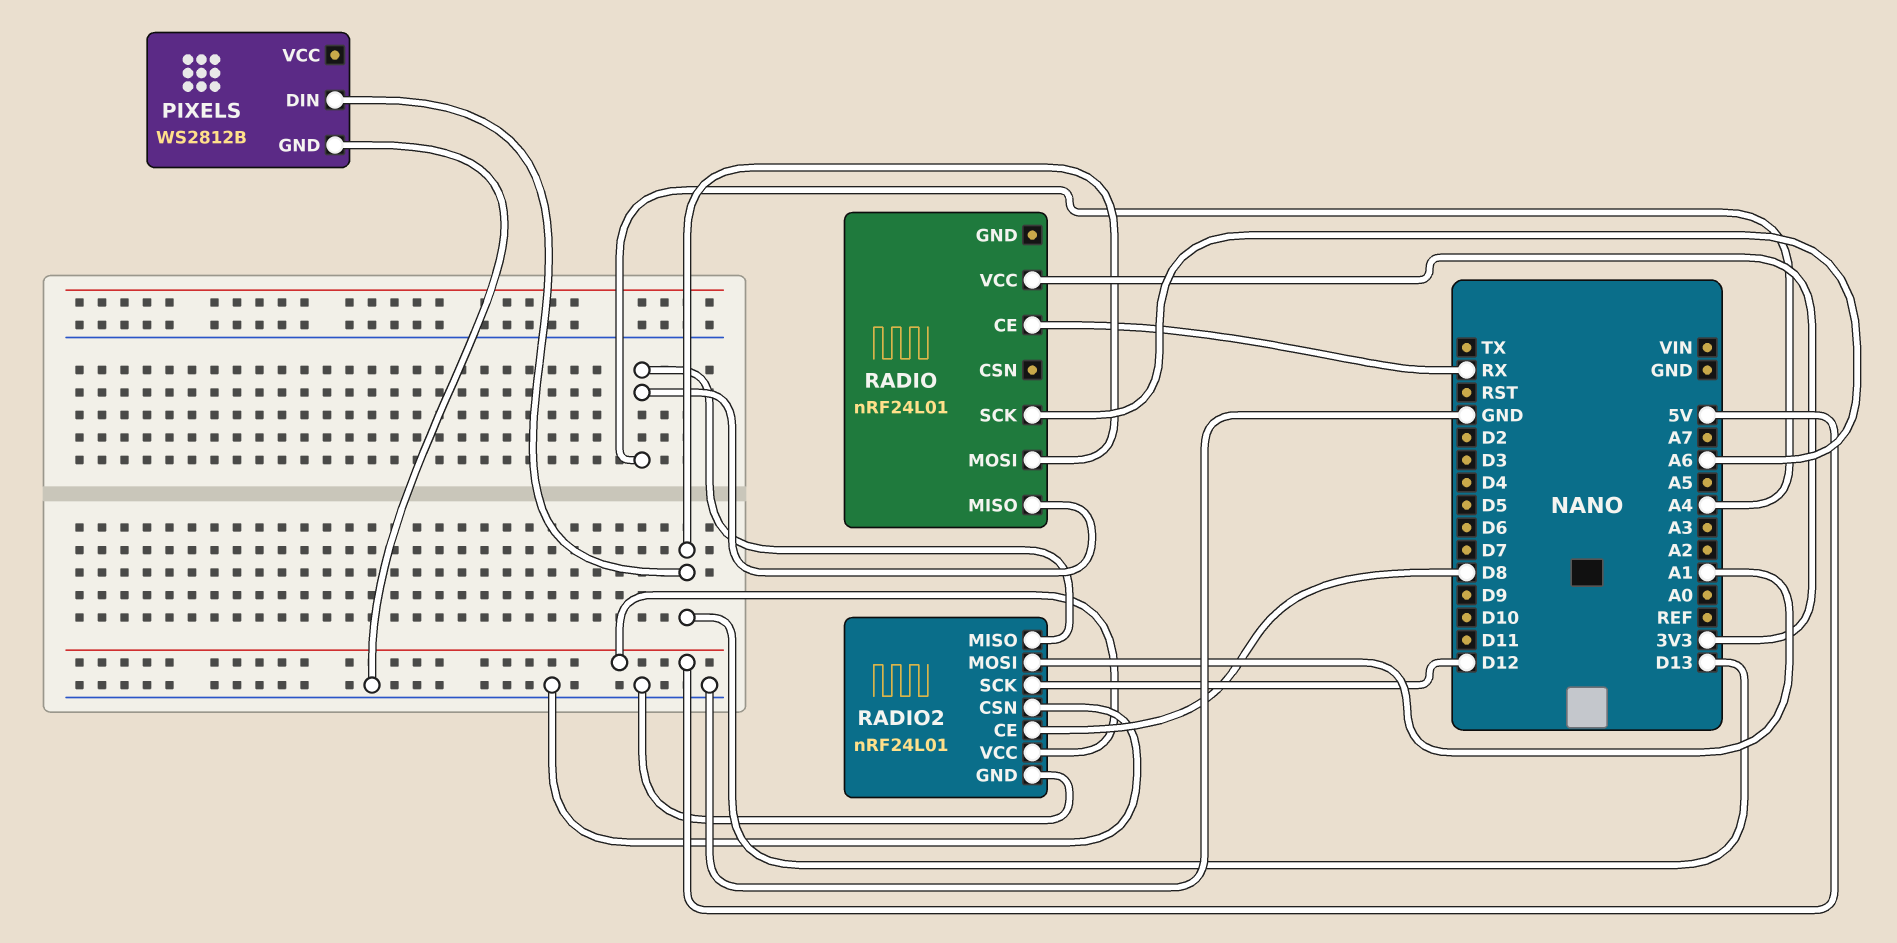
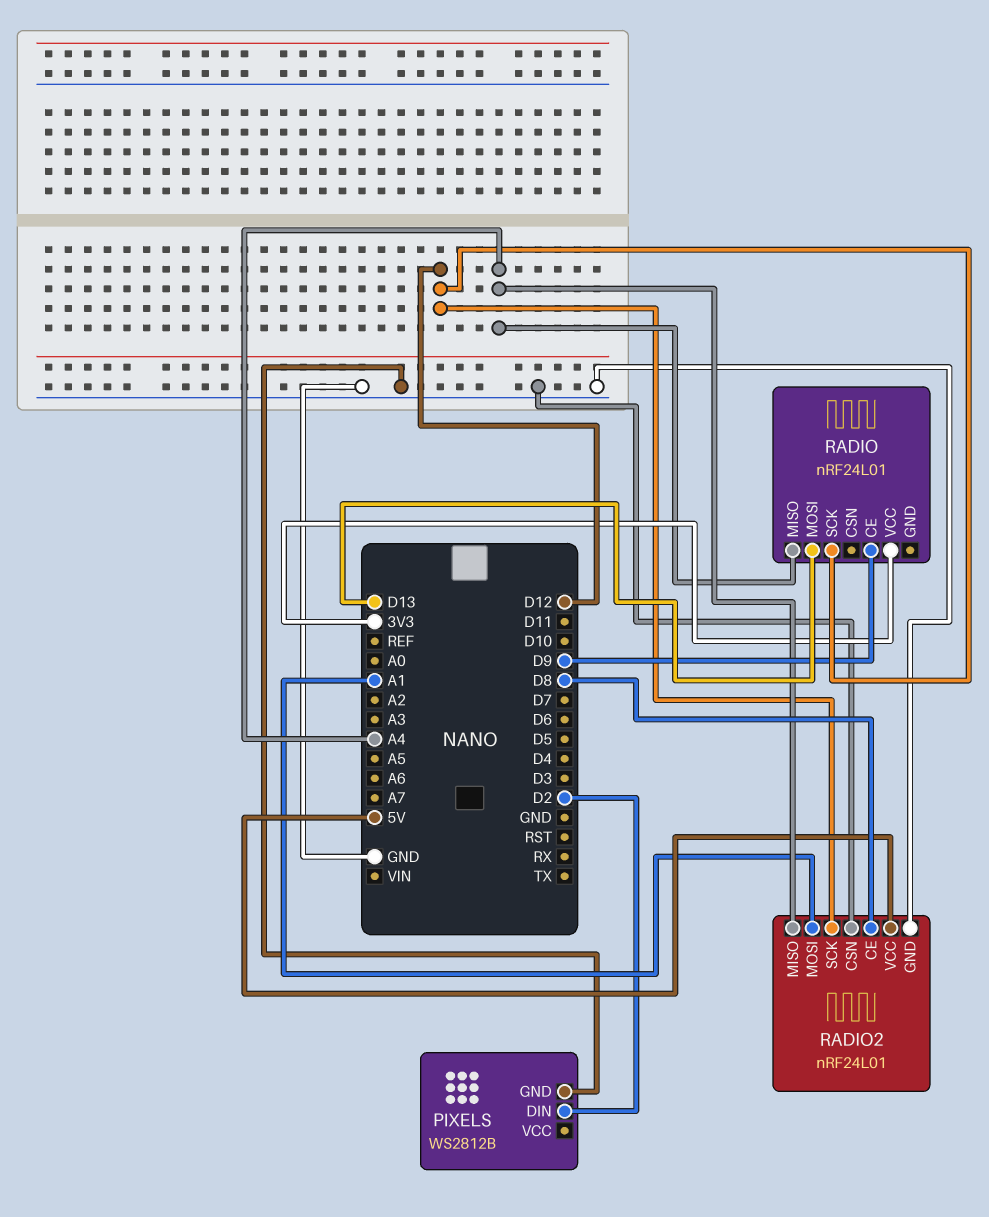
PIXELS pin DIN: D13 -> D2
RADIO pin CE: RX -> D9
RADIO pin SCK: A6 -> D12

